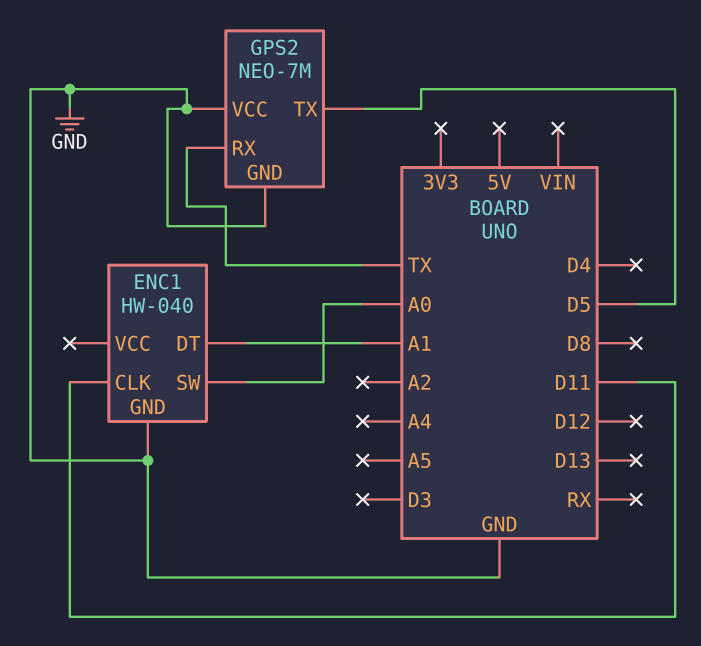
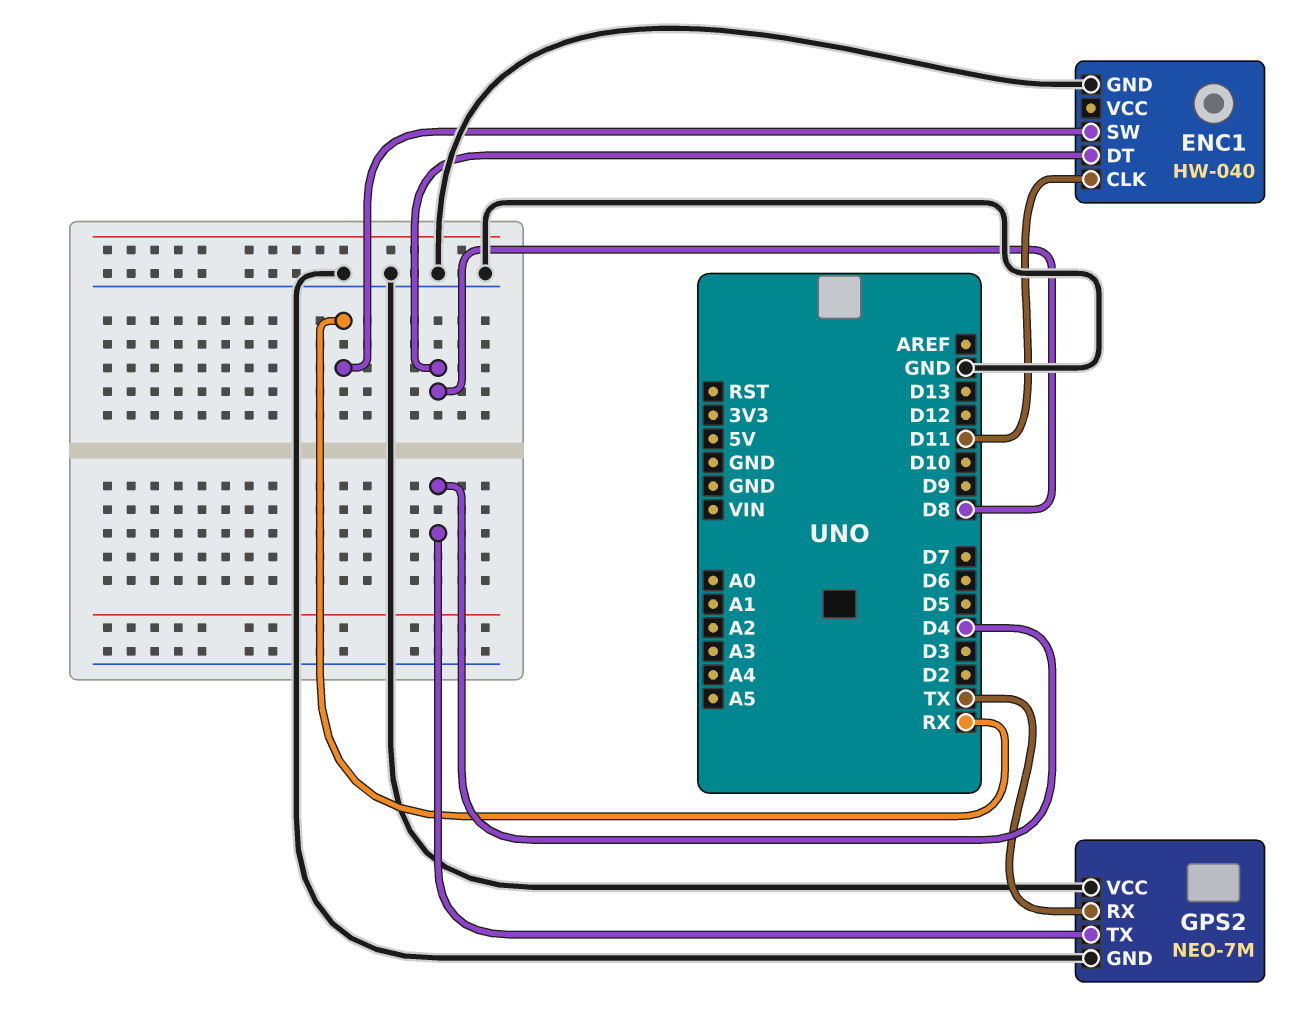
ENC1 pin DT: A1 -> D8
ENC1 pin SW: A0 -> RX
GPS2 pin TX: D5 -> D4

